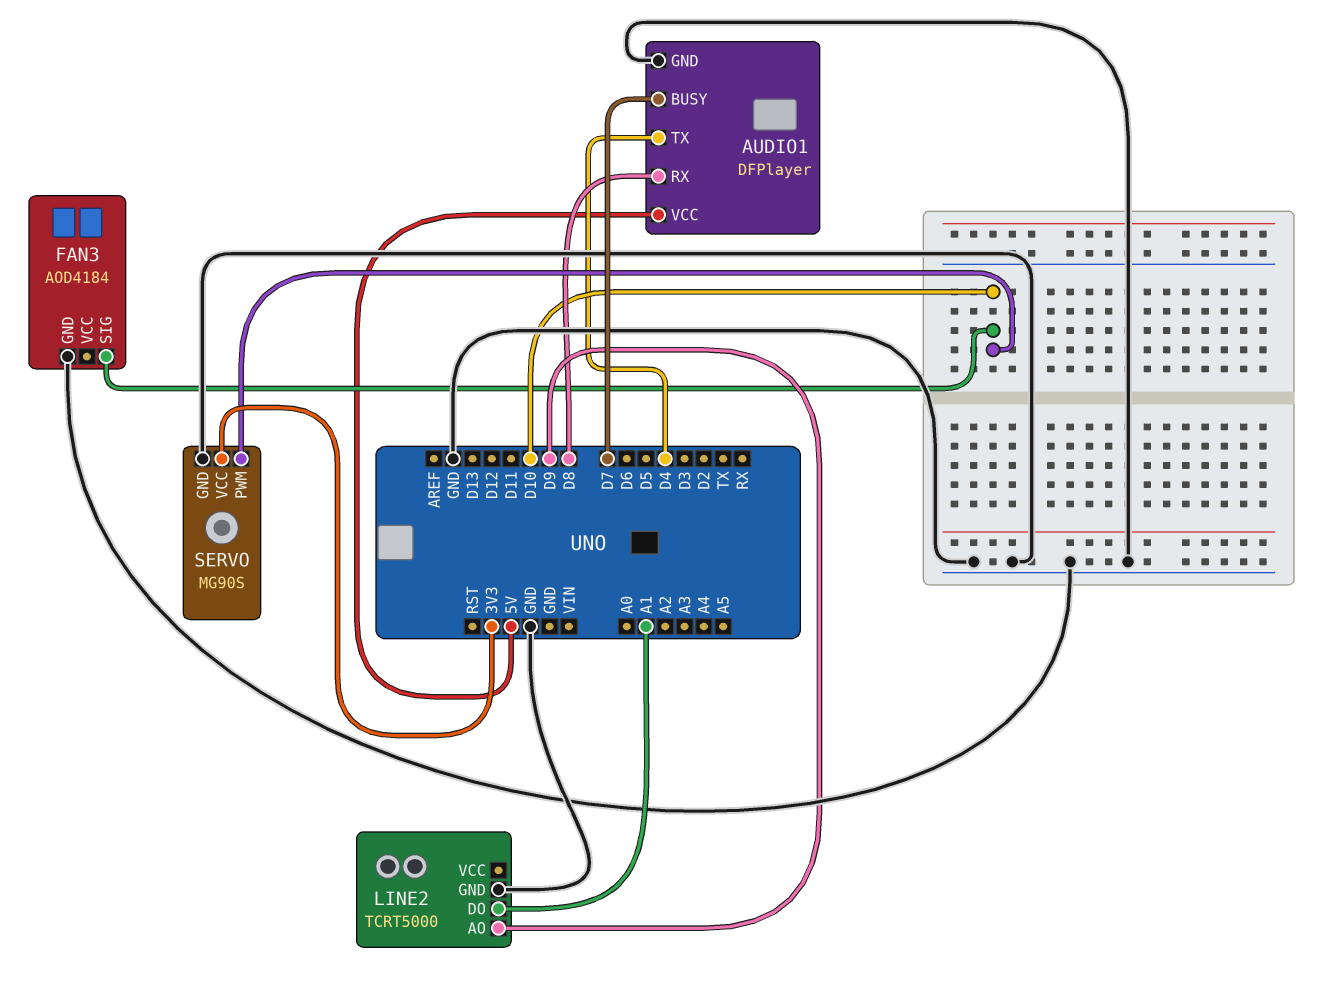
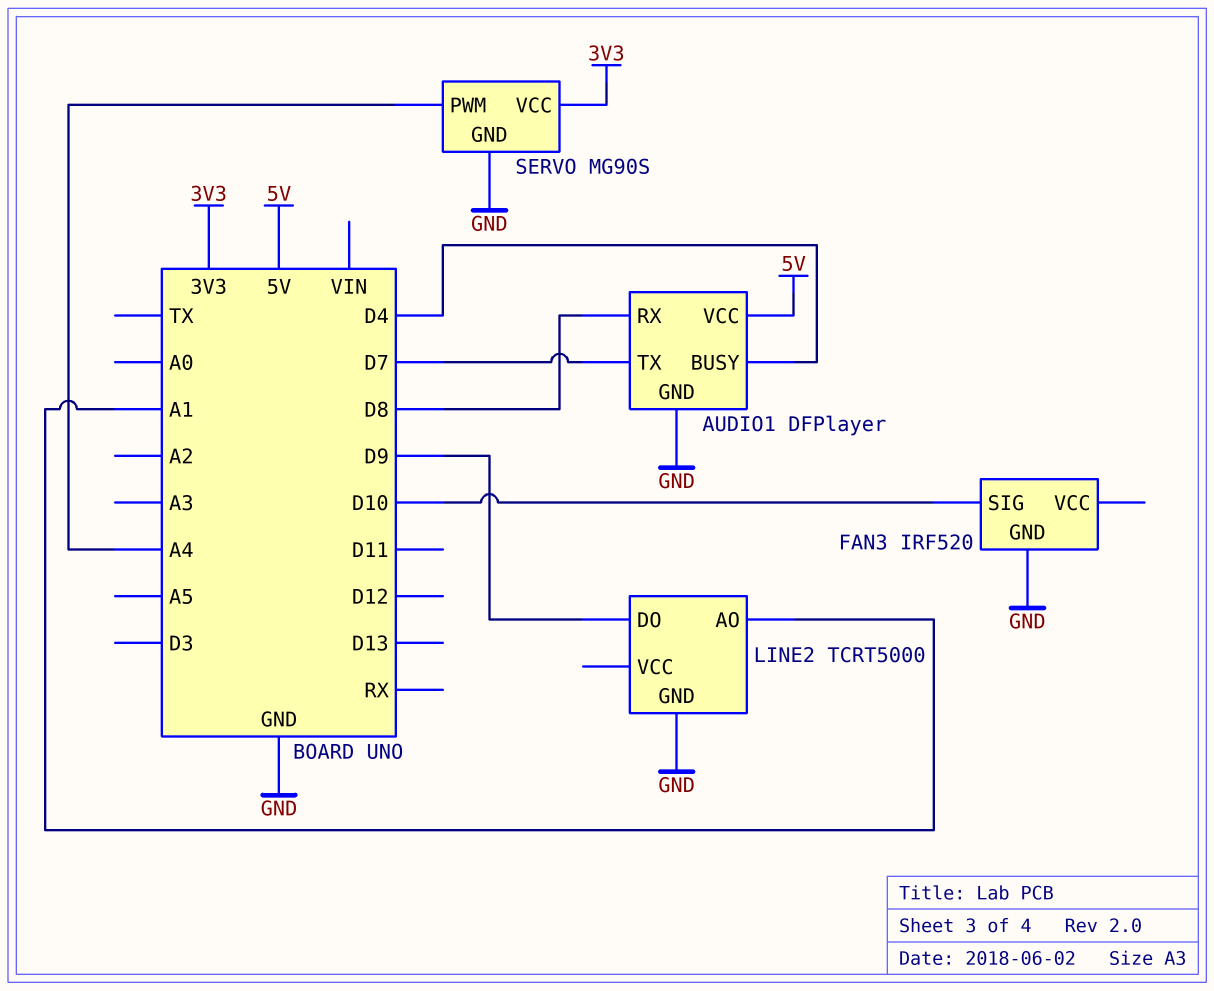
AUDIO1 pin BUSY: D7 -> D4
AUDIO1 pin TX: D4 -> D7
FAN3: AOD4184 -> IRF520
LINE2 pin AO: D9 -> A1
LINE2 pin DO: A1 -> D9
SERVO pin PWM: D10 -> A4

